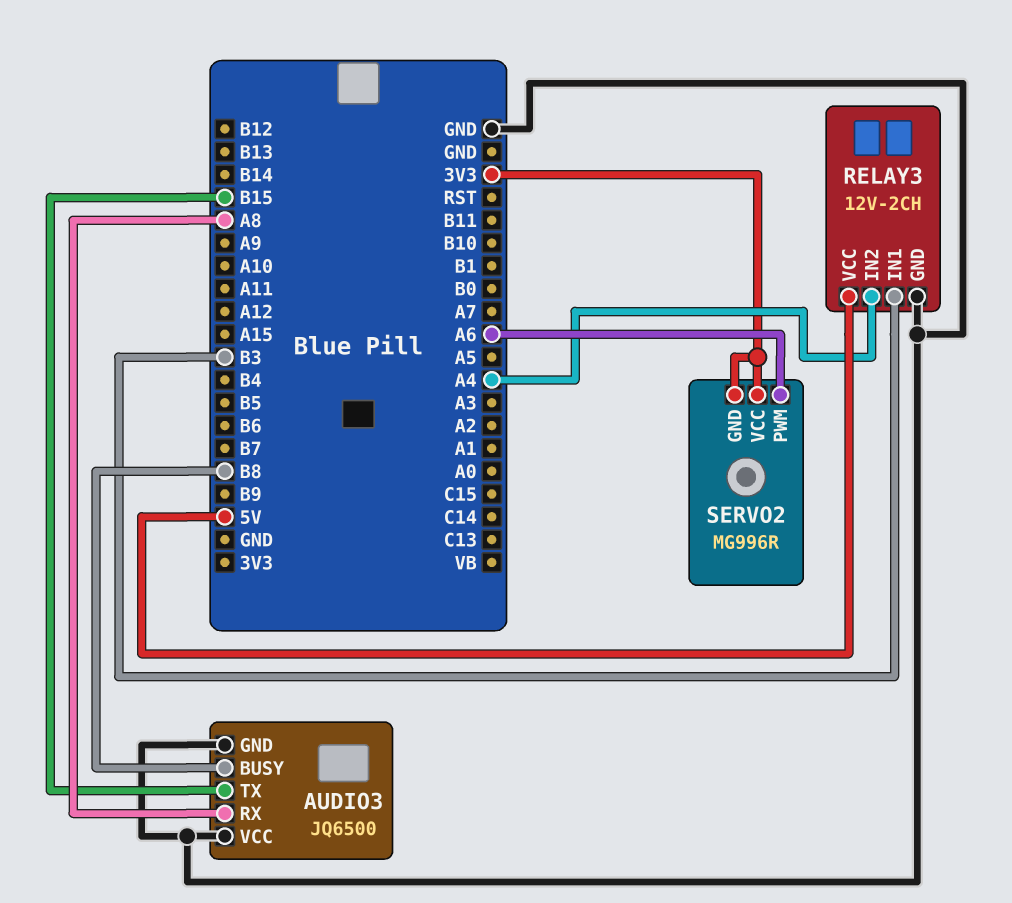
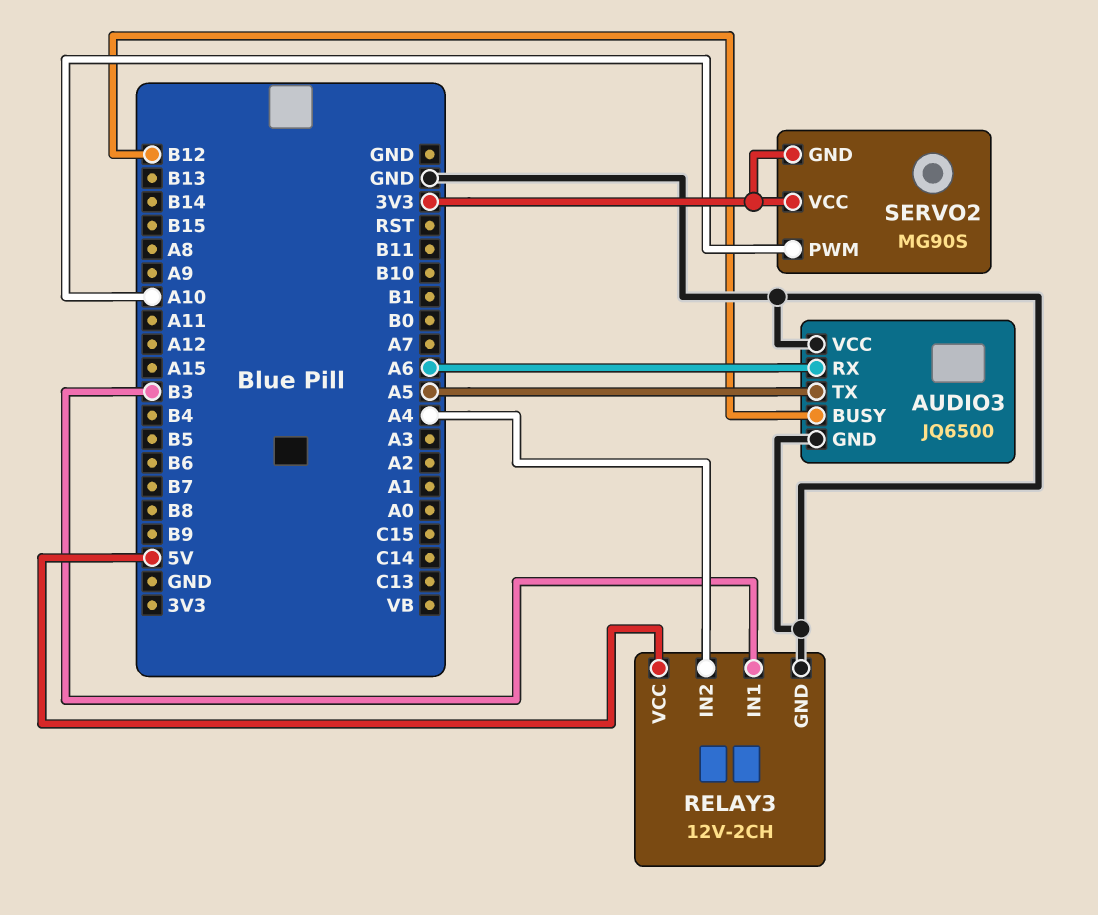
AUDIO3 pin BUSY: B8 -> B12
AUDIO3 pin RX: A8 -> A6
AUDIO3 pin TX: B15 -> A5
SERVO2: MG996R -> MG90S
SERVO2 pin PWM: A6 -> A10

